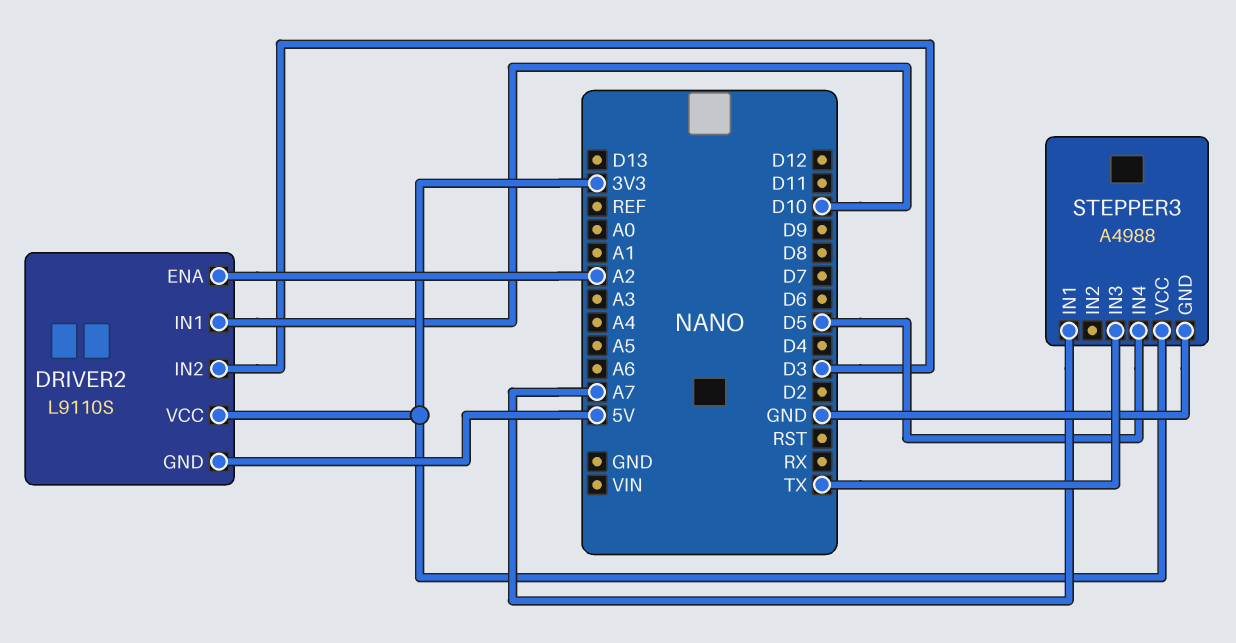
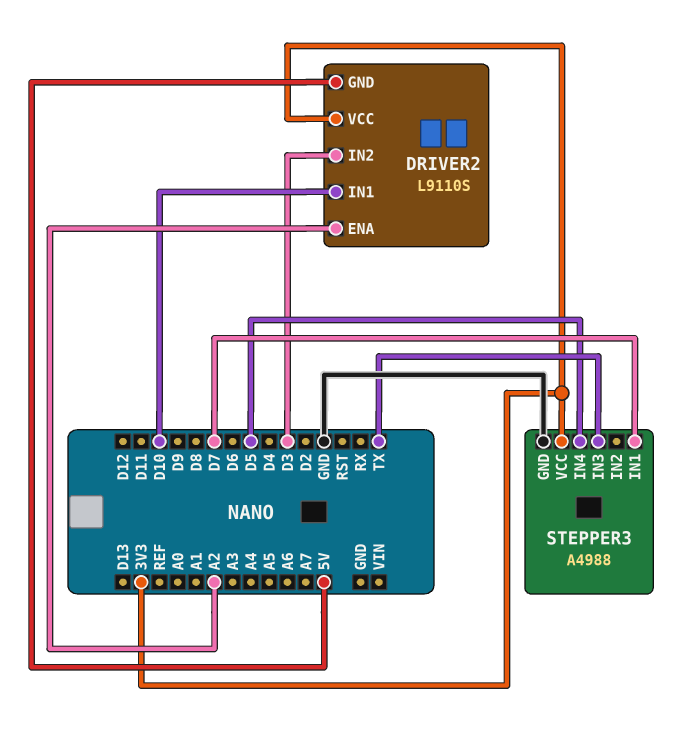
STEPPER3 pin IN1: A7 -> D7

